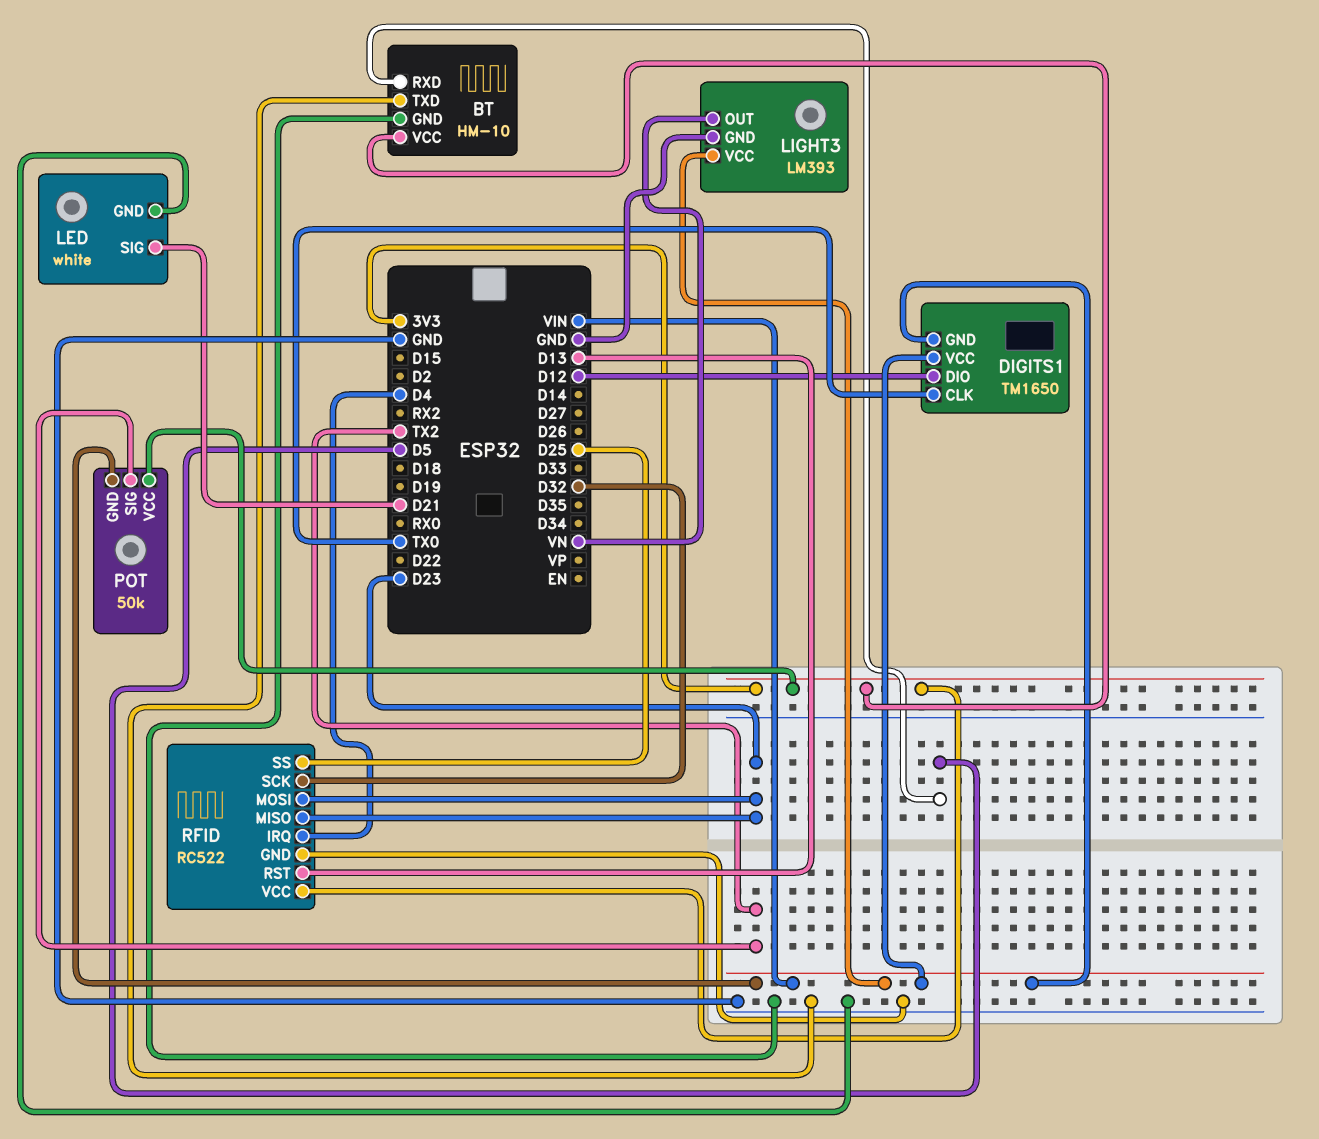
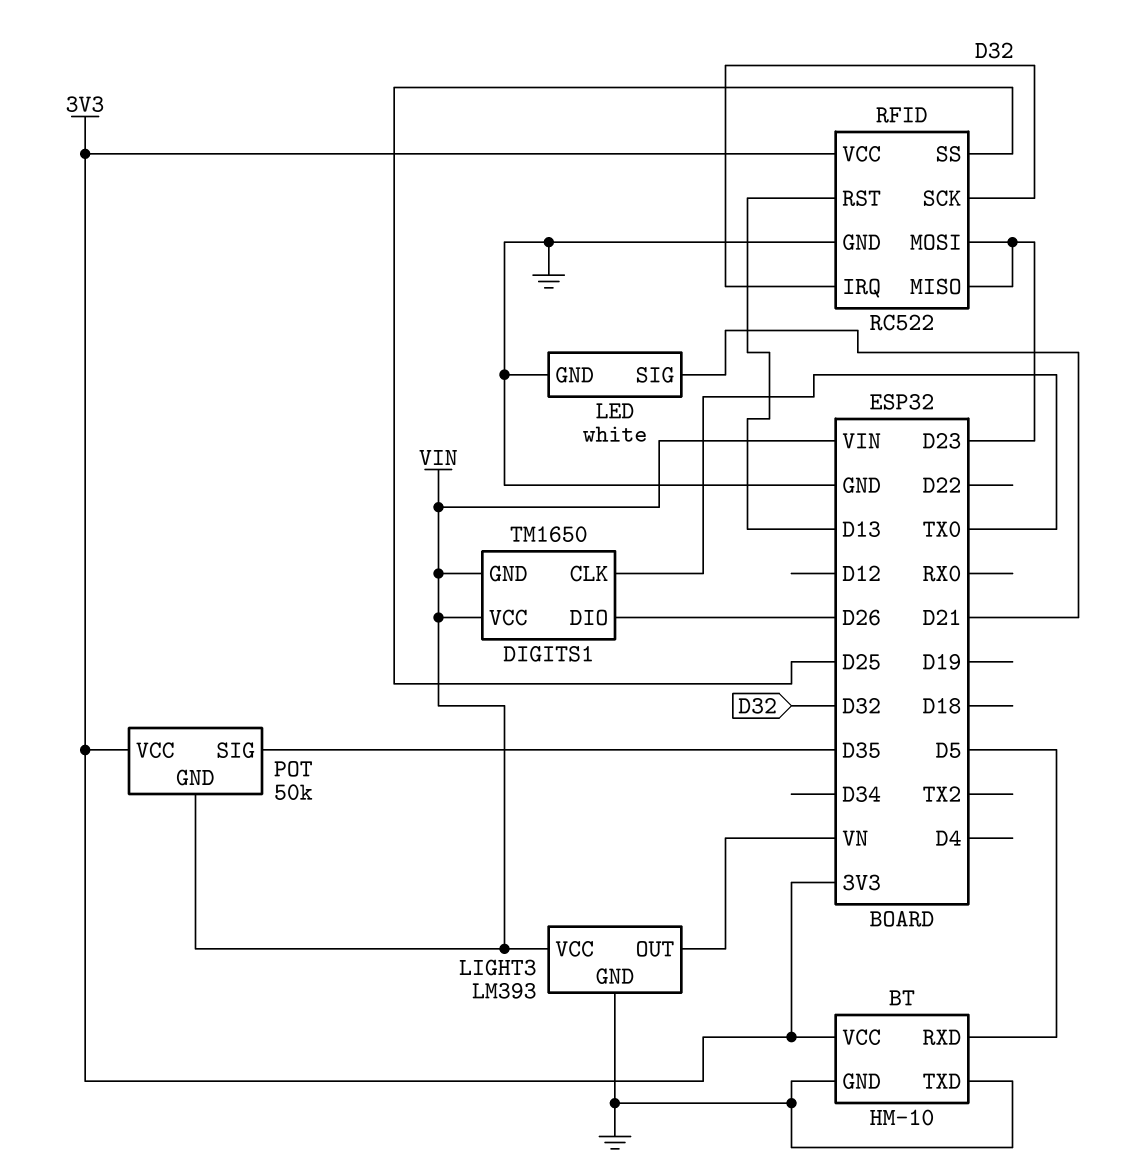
DIGITS1 pin DIO: D12 -> D26
POT pin SIG: TX2 -> D35
RFID pin IRQ: D4 -> D32

